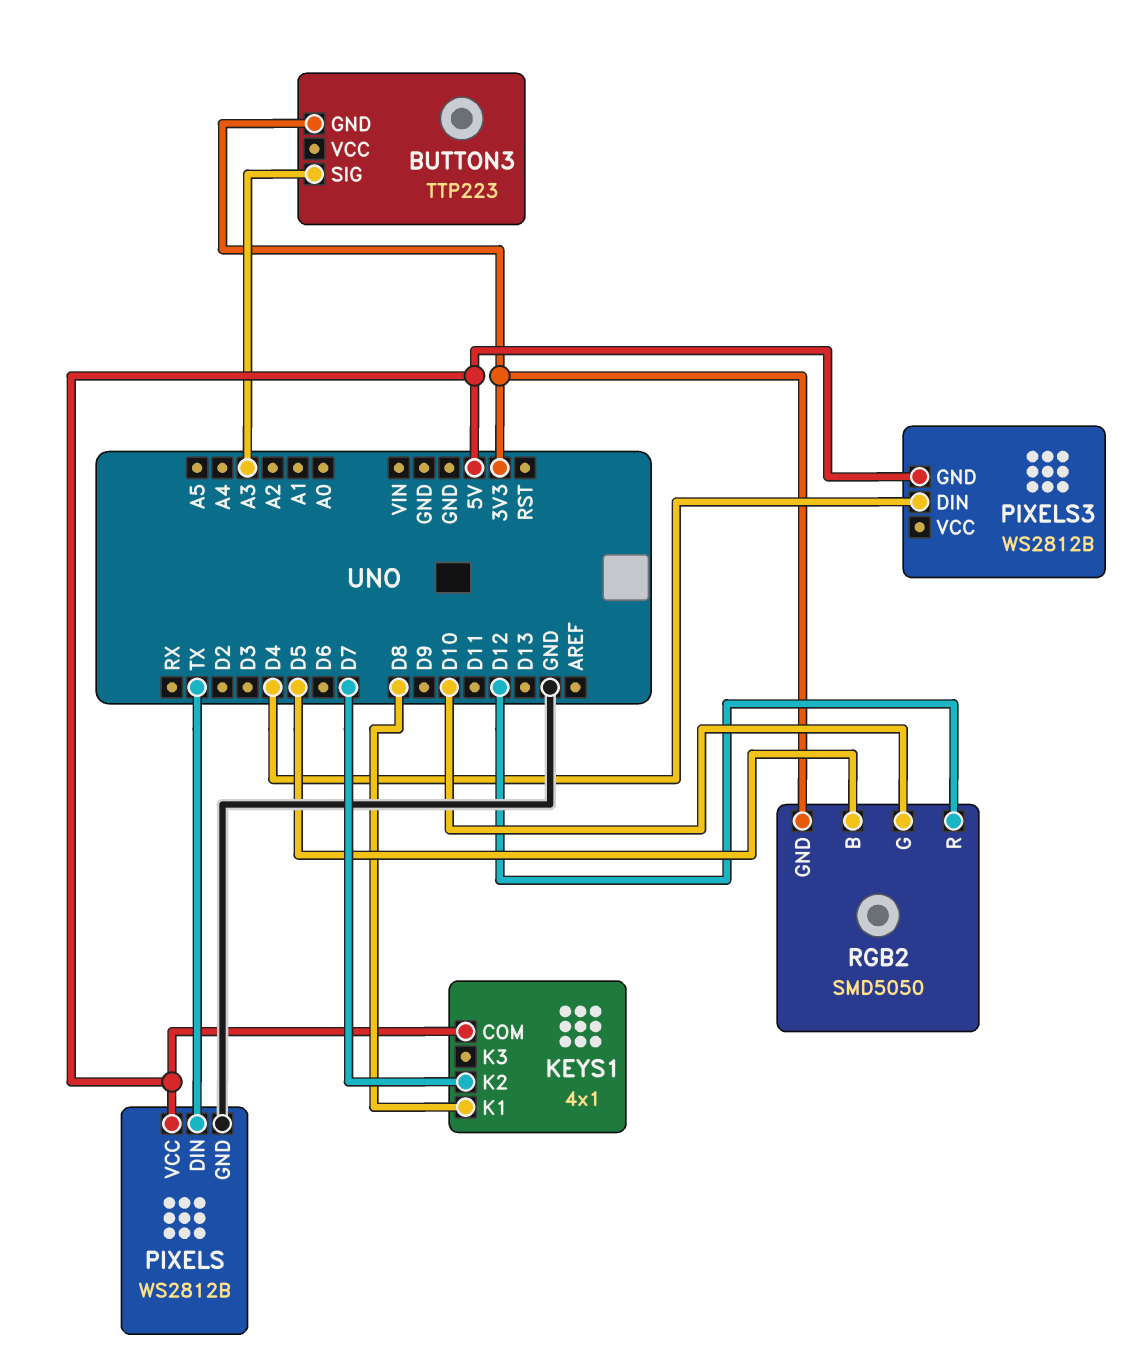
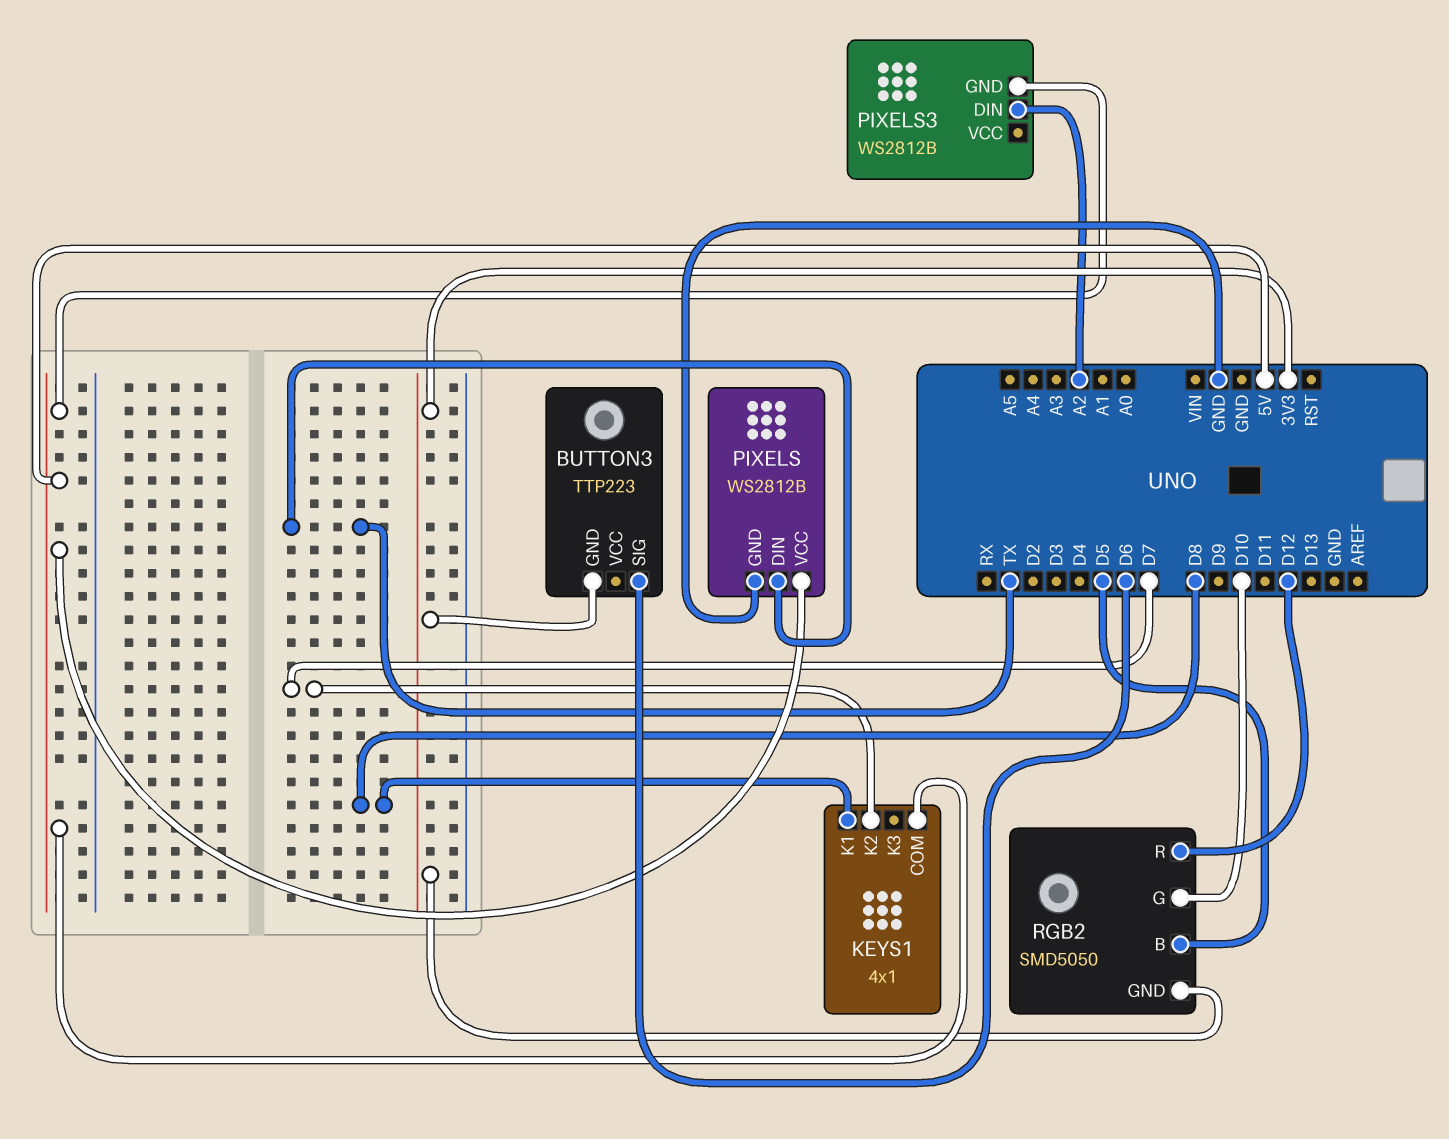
BUTTON3 pin SIG: A3 -> D6
PIXELS3 pin DIN: D4 -> A2

